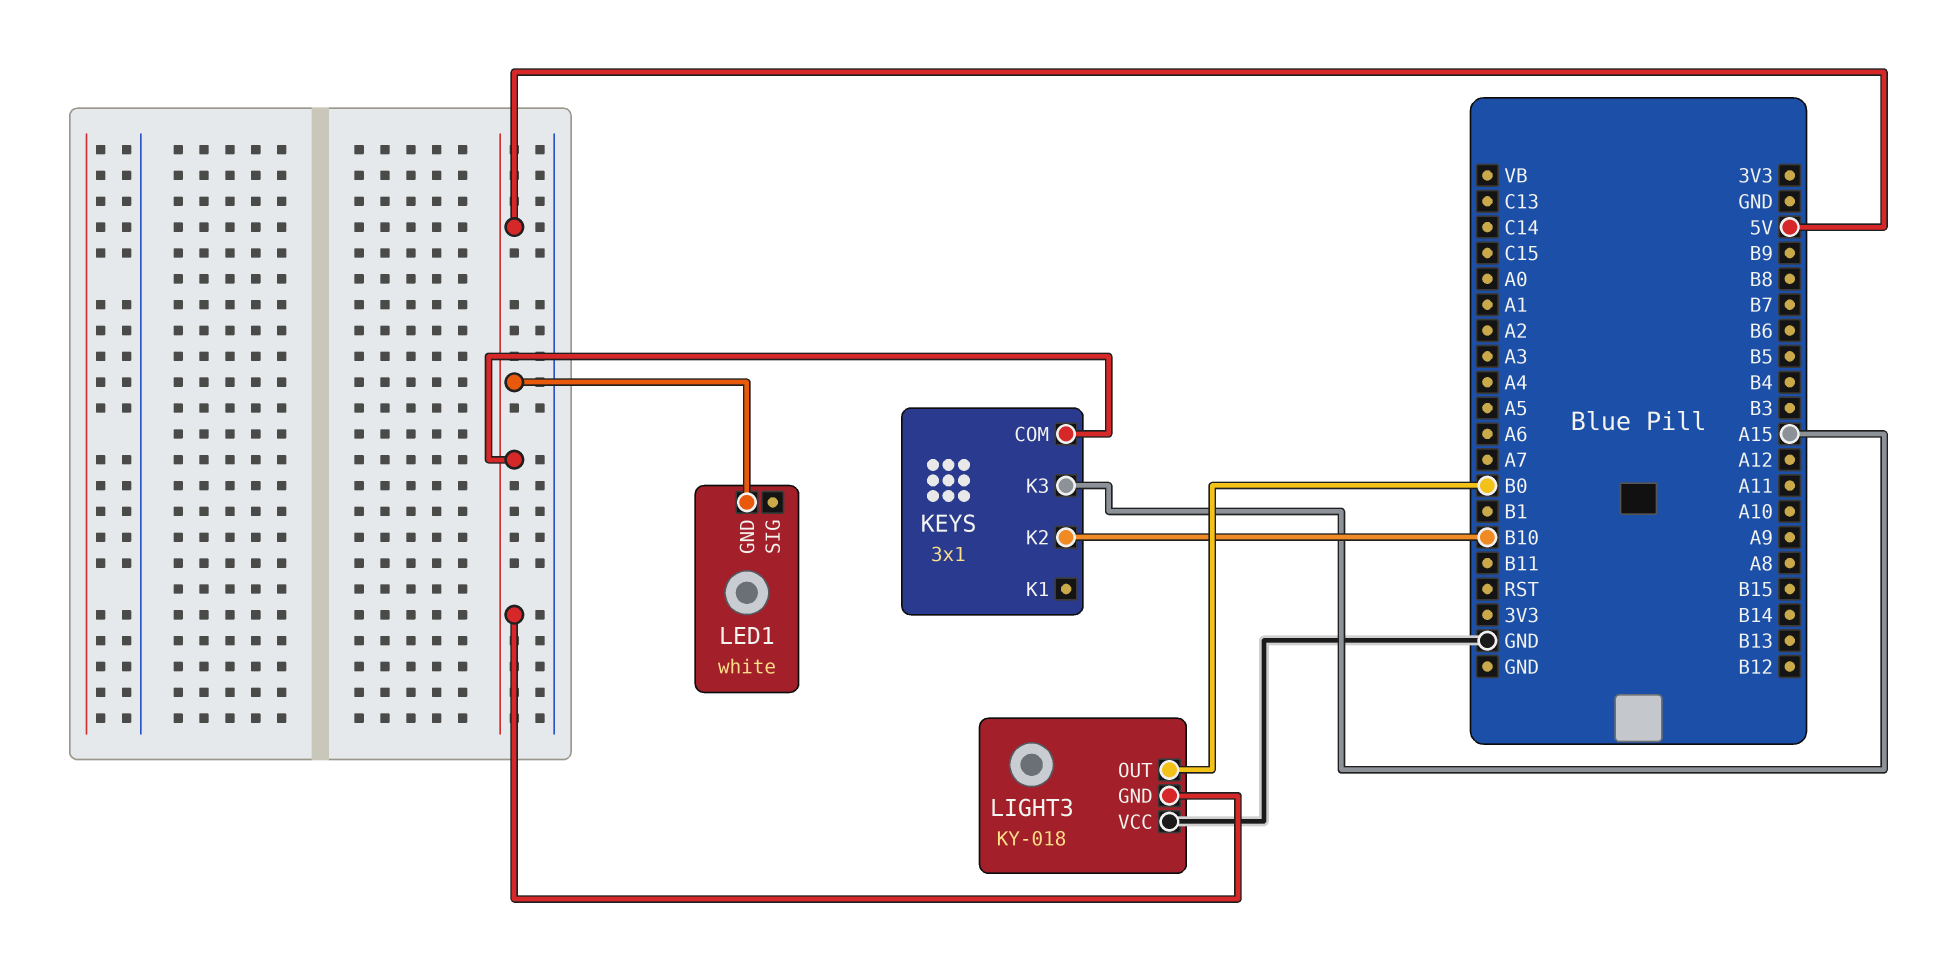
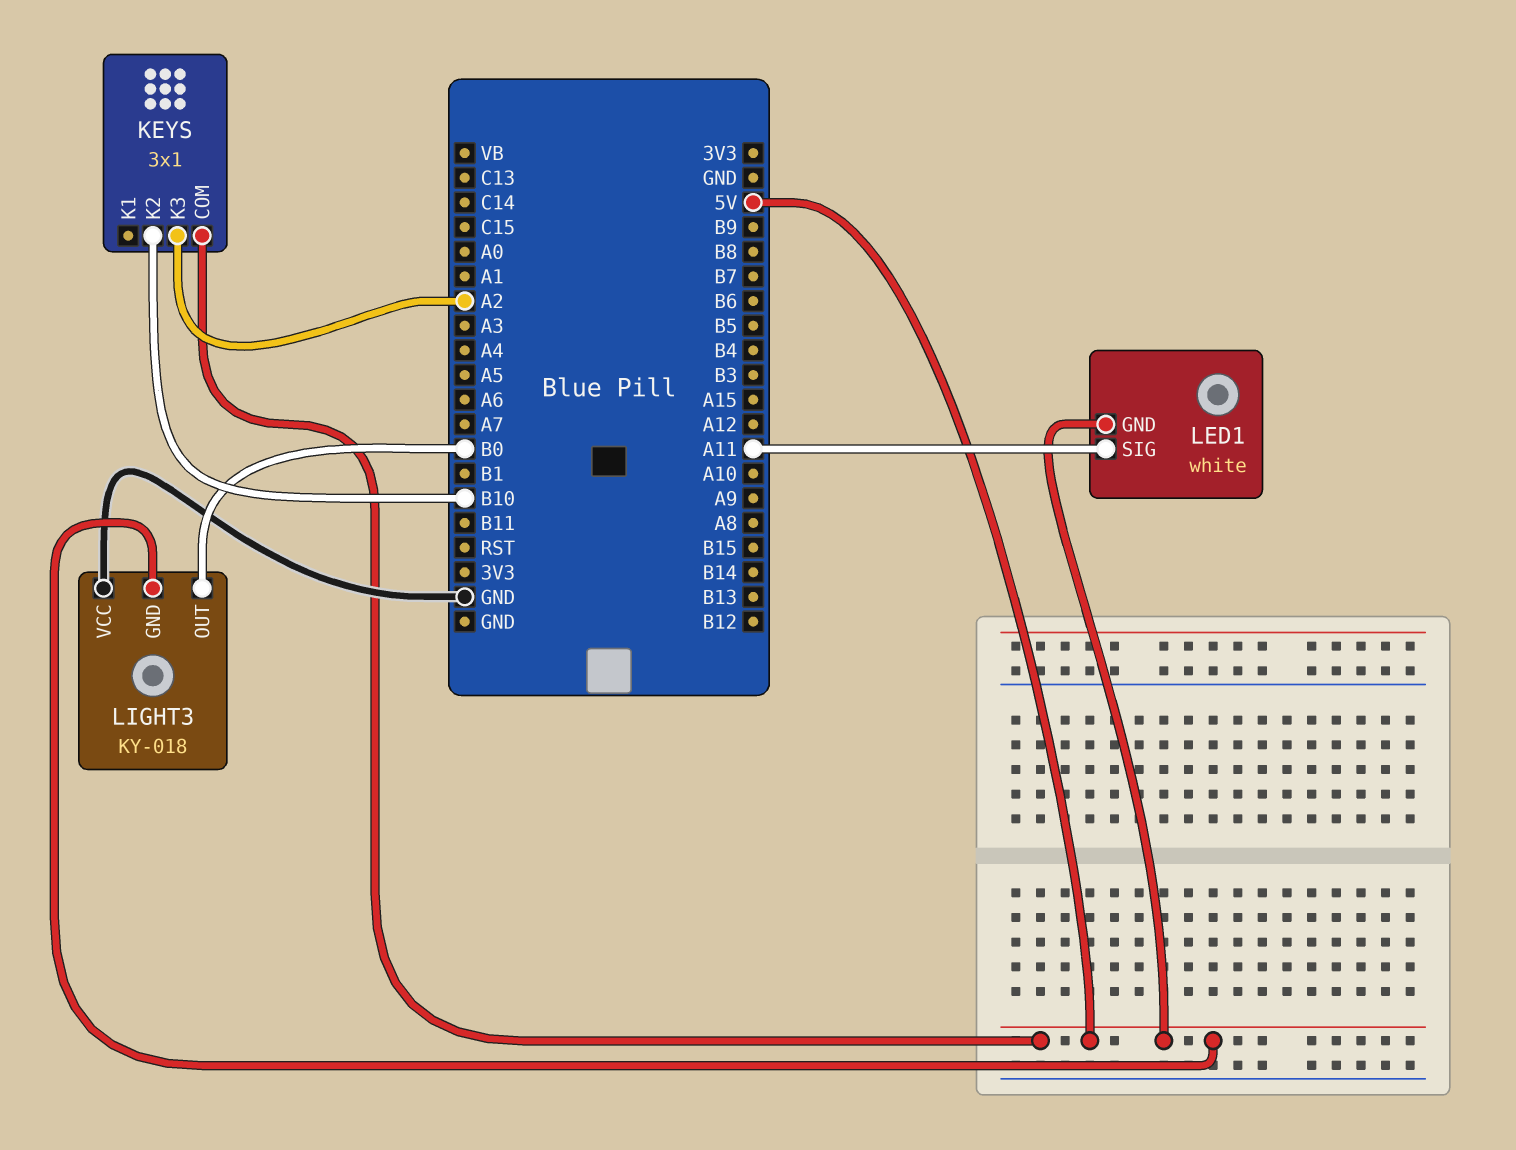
KEYS pin K3: A15 -> A2
LED1 pin SIG: none -> A11

